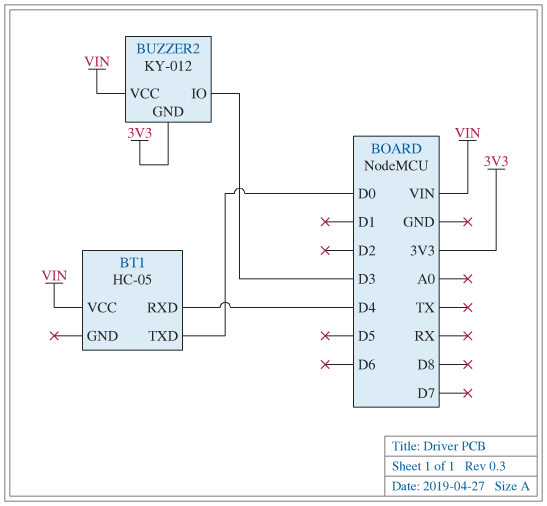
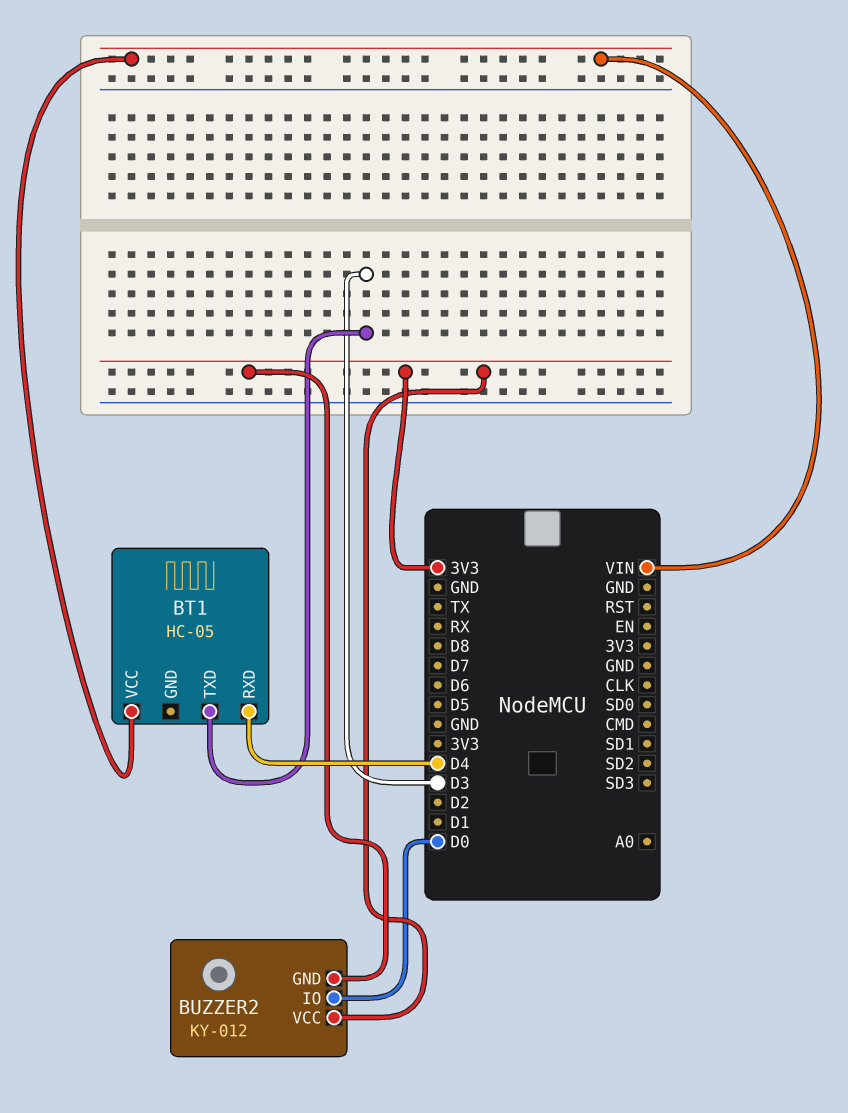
BT1 pin TXD: D0 -> D3
BUZZER2 pin IO: D3 -> D0
BUZZER2 pin VCC: VIN -> 3V3

